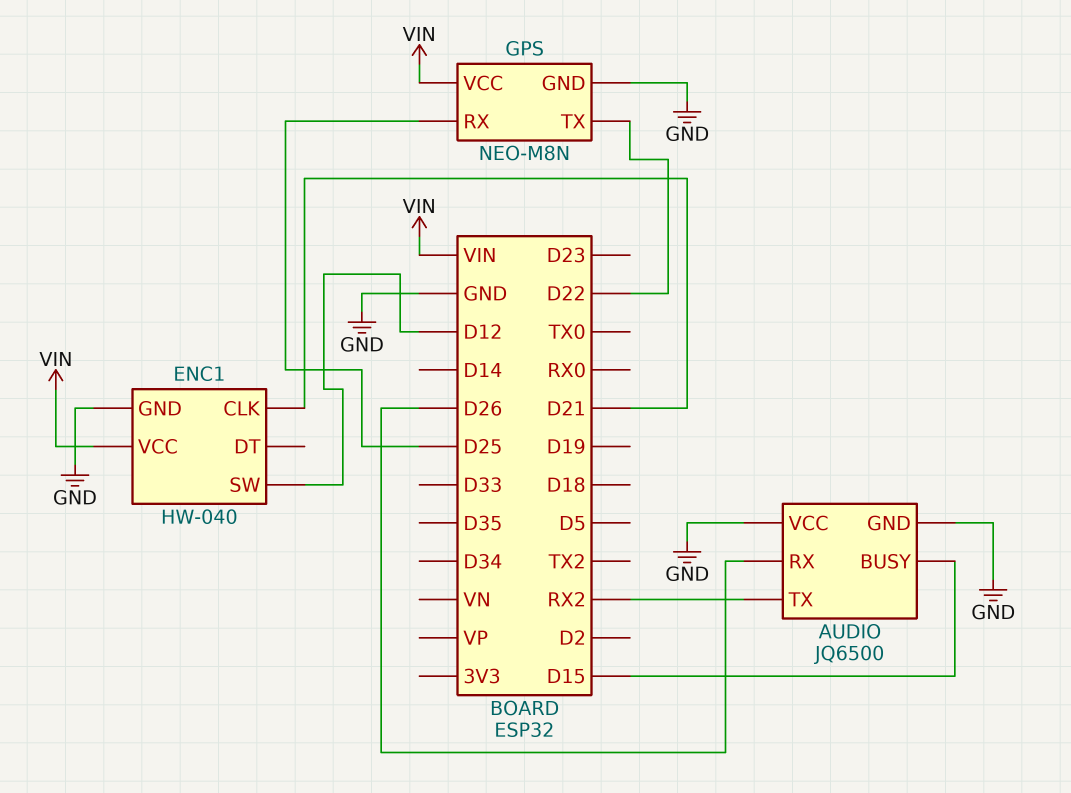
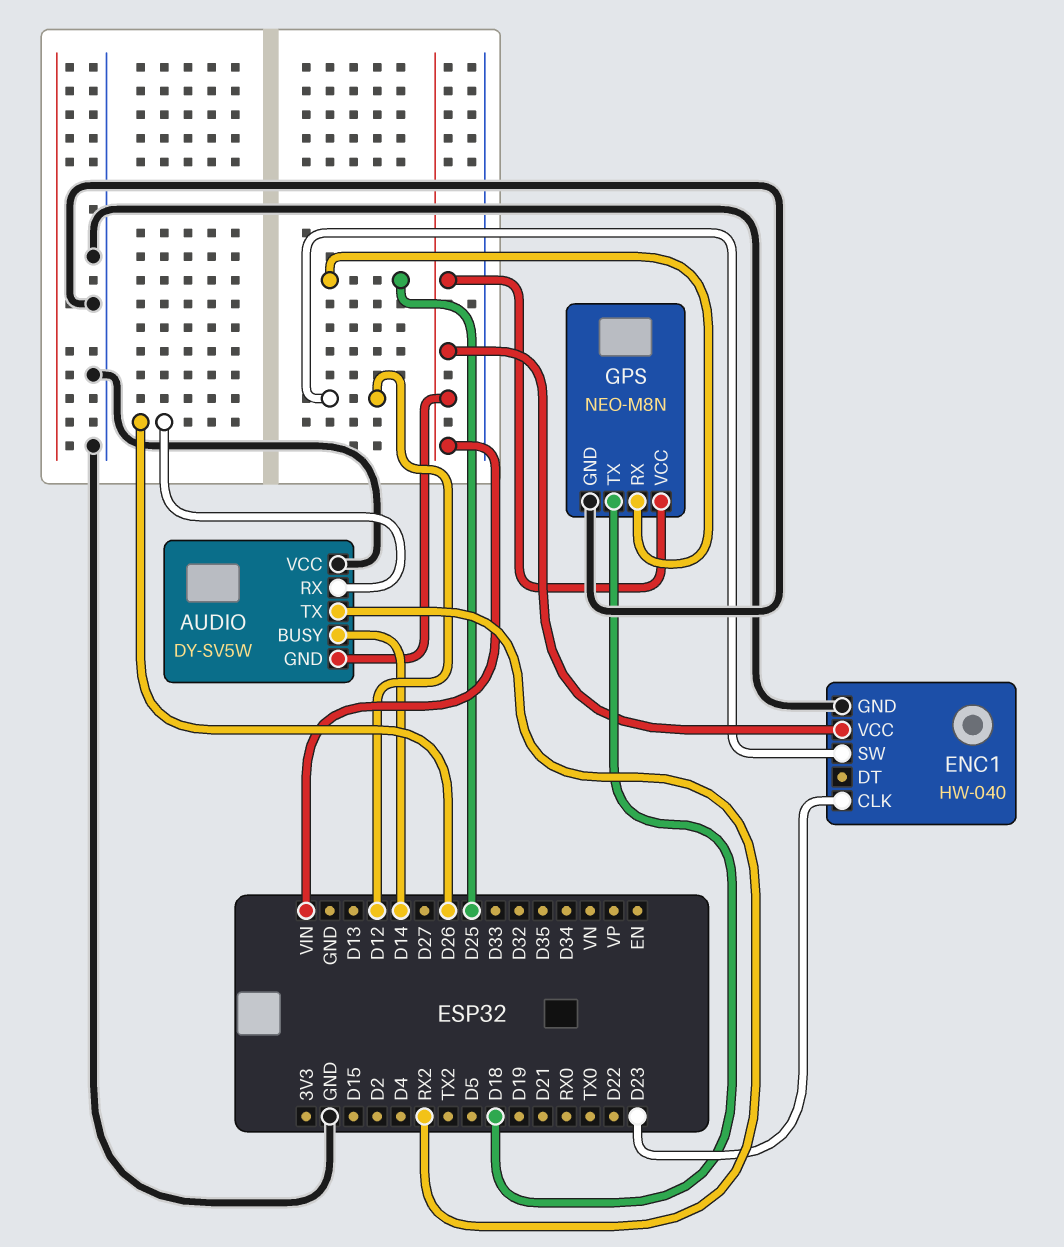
AUDIO: JQ6500 -> DY-SV5W
AUDIO pin BUSY: D15 -> D14
AUDIO pin GND: GND -> VIN
ENC1 pin CLK: D21 -> D23
GPS pin TX: D22 -> D18

